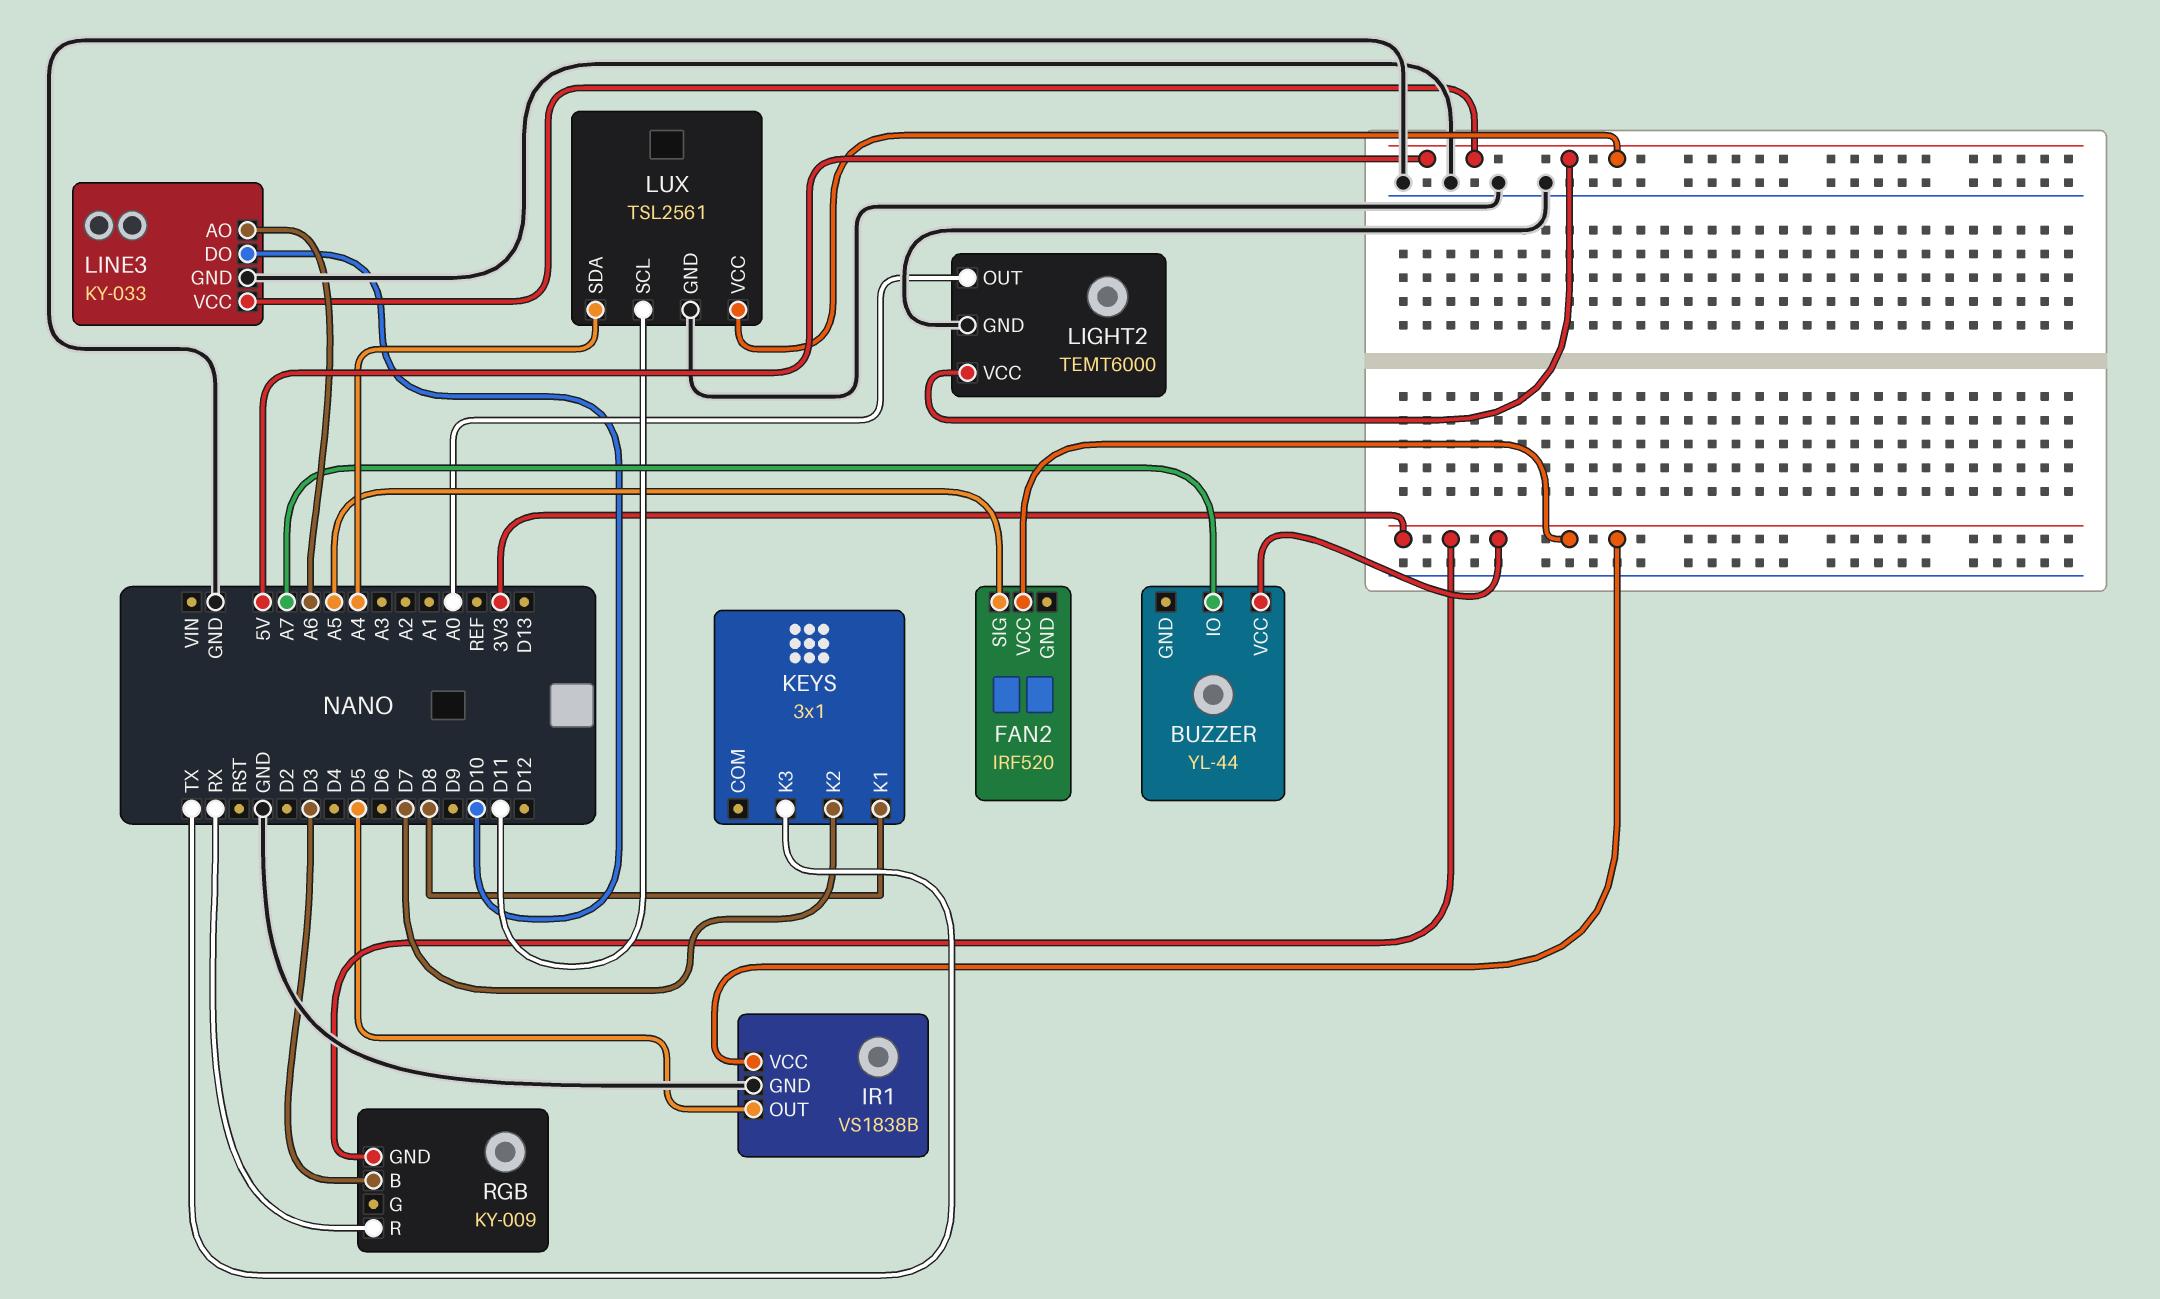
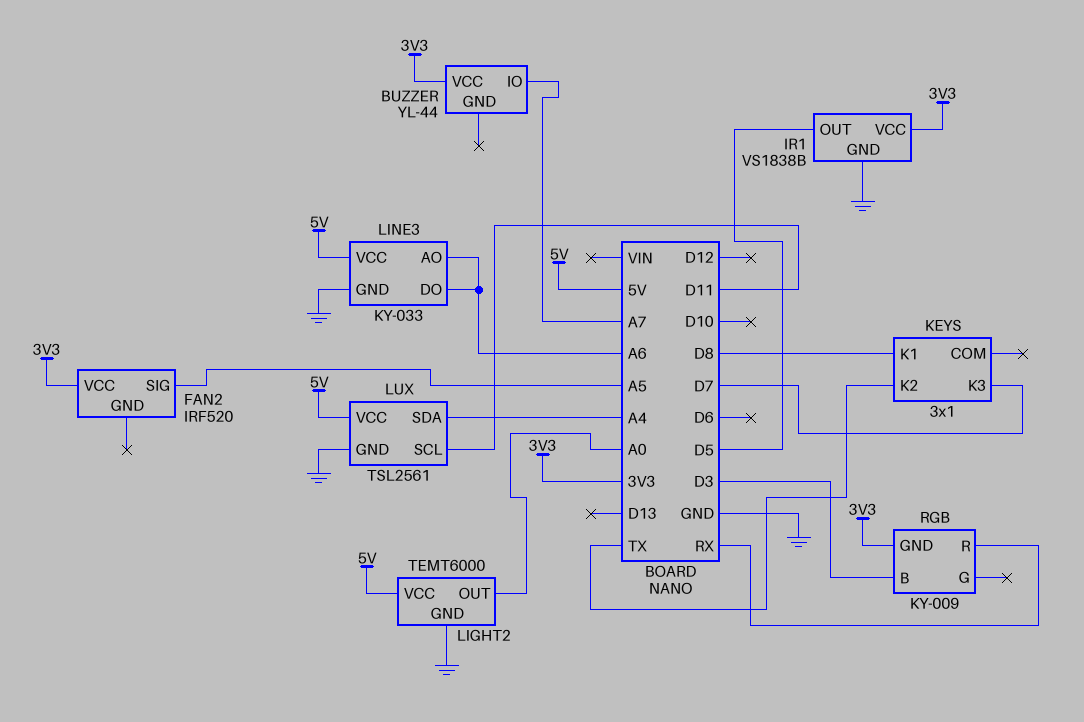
KEYS pin K2: D7 -> TX
KEYS pin K3: TX -> D7
LINE3 pin DO: D10 -> A6

